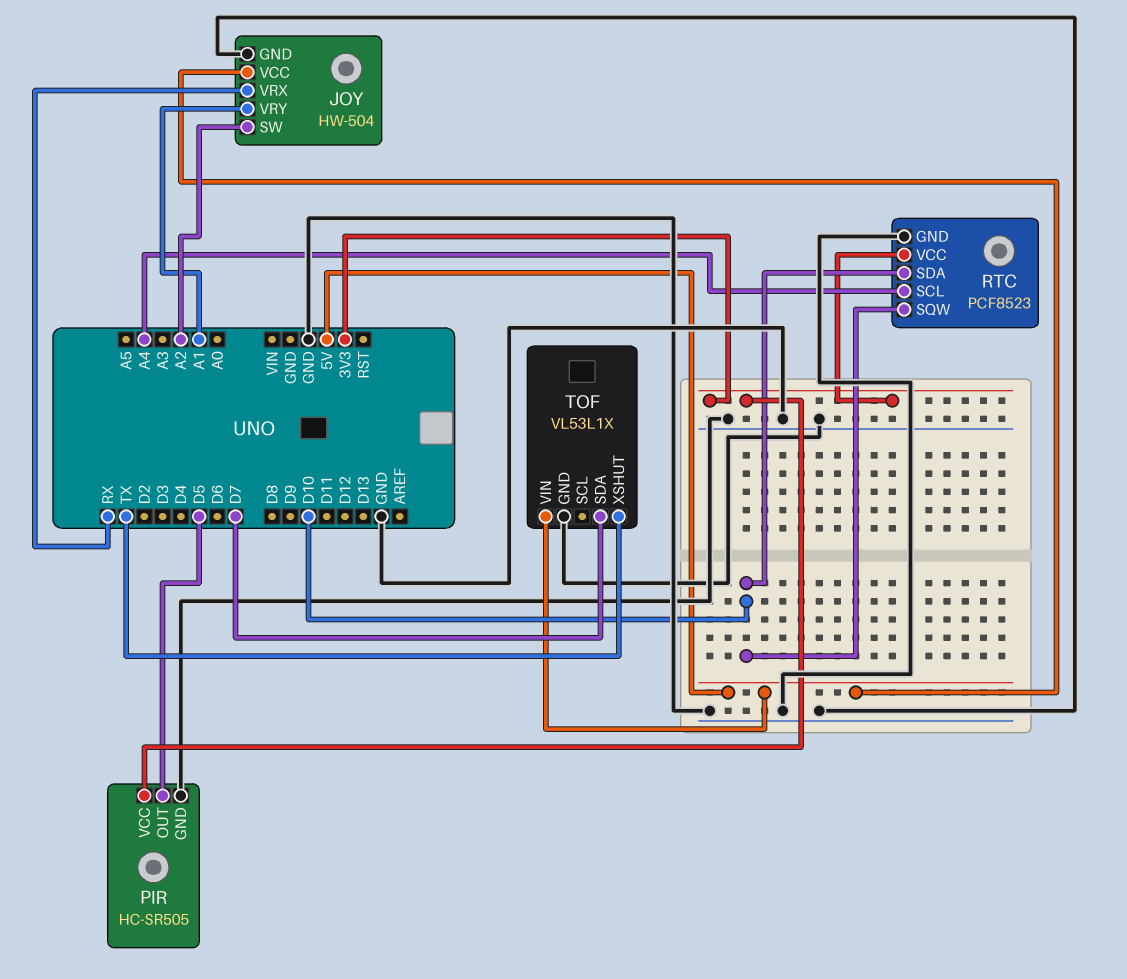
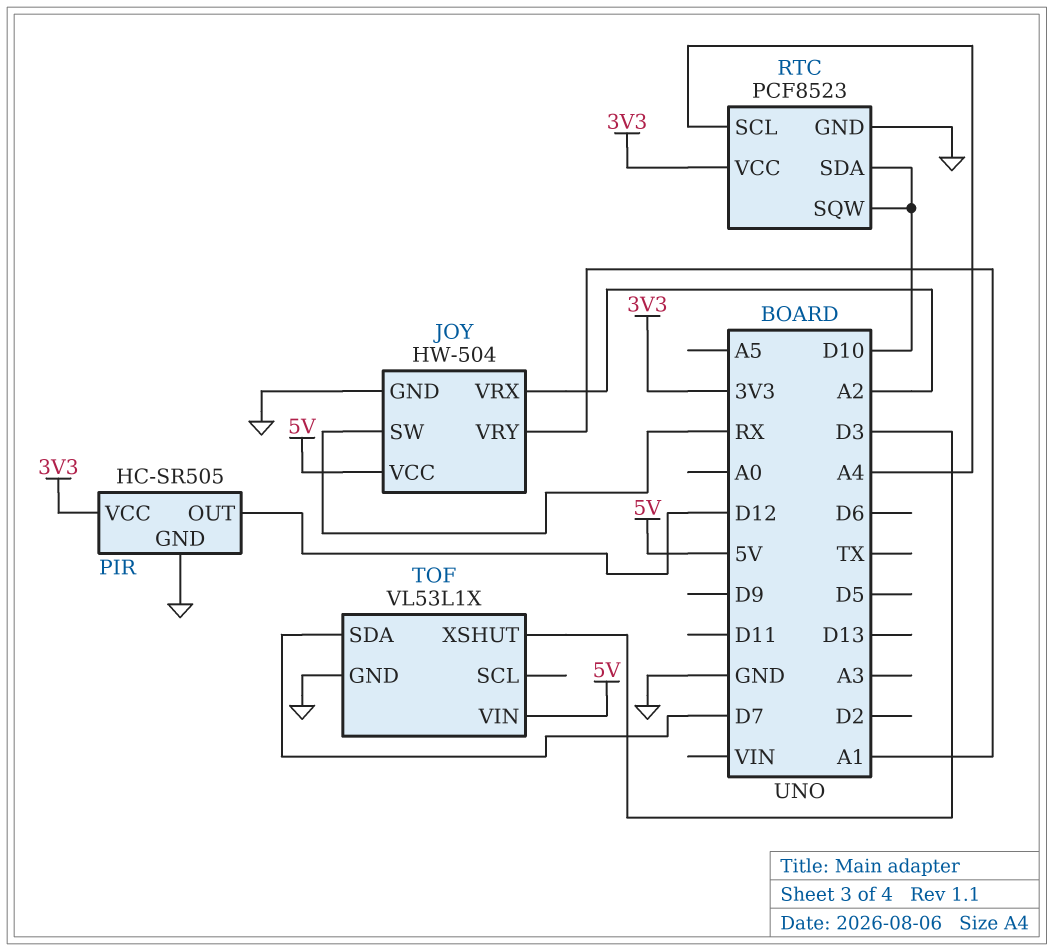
JOY pin SW: A2 -> RX
JOY pin VRX: RX -> A2
PIR pin OUT: D5 -> D12
TOF pin XSHUT: TX -> D3

